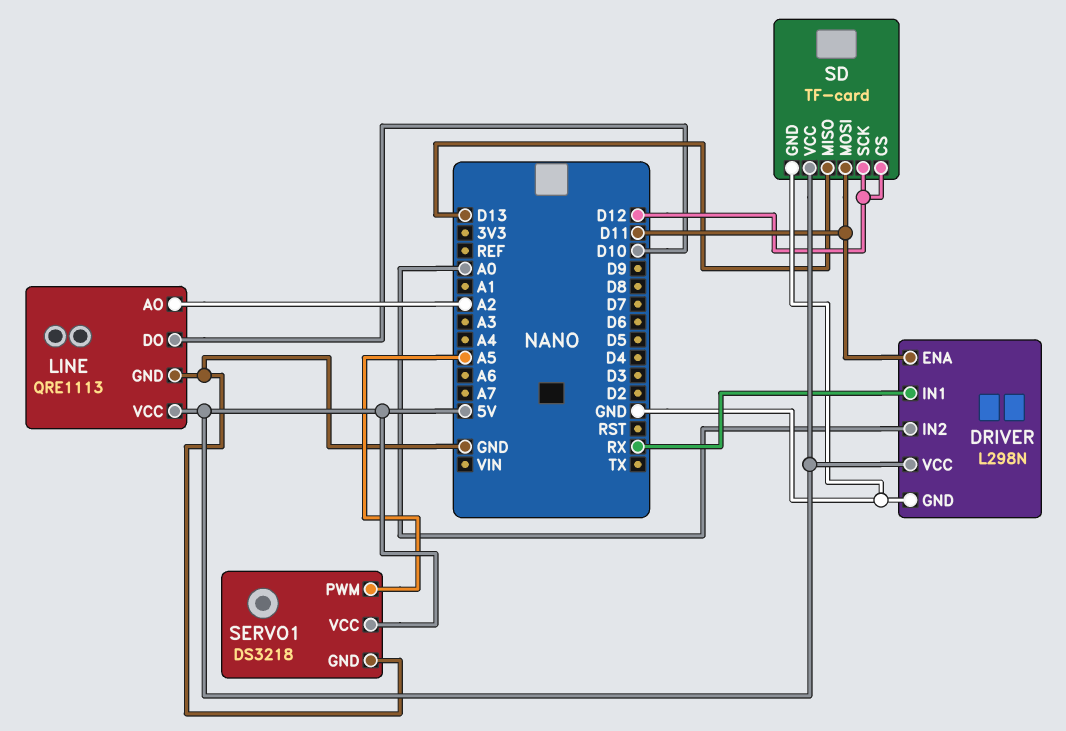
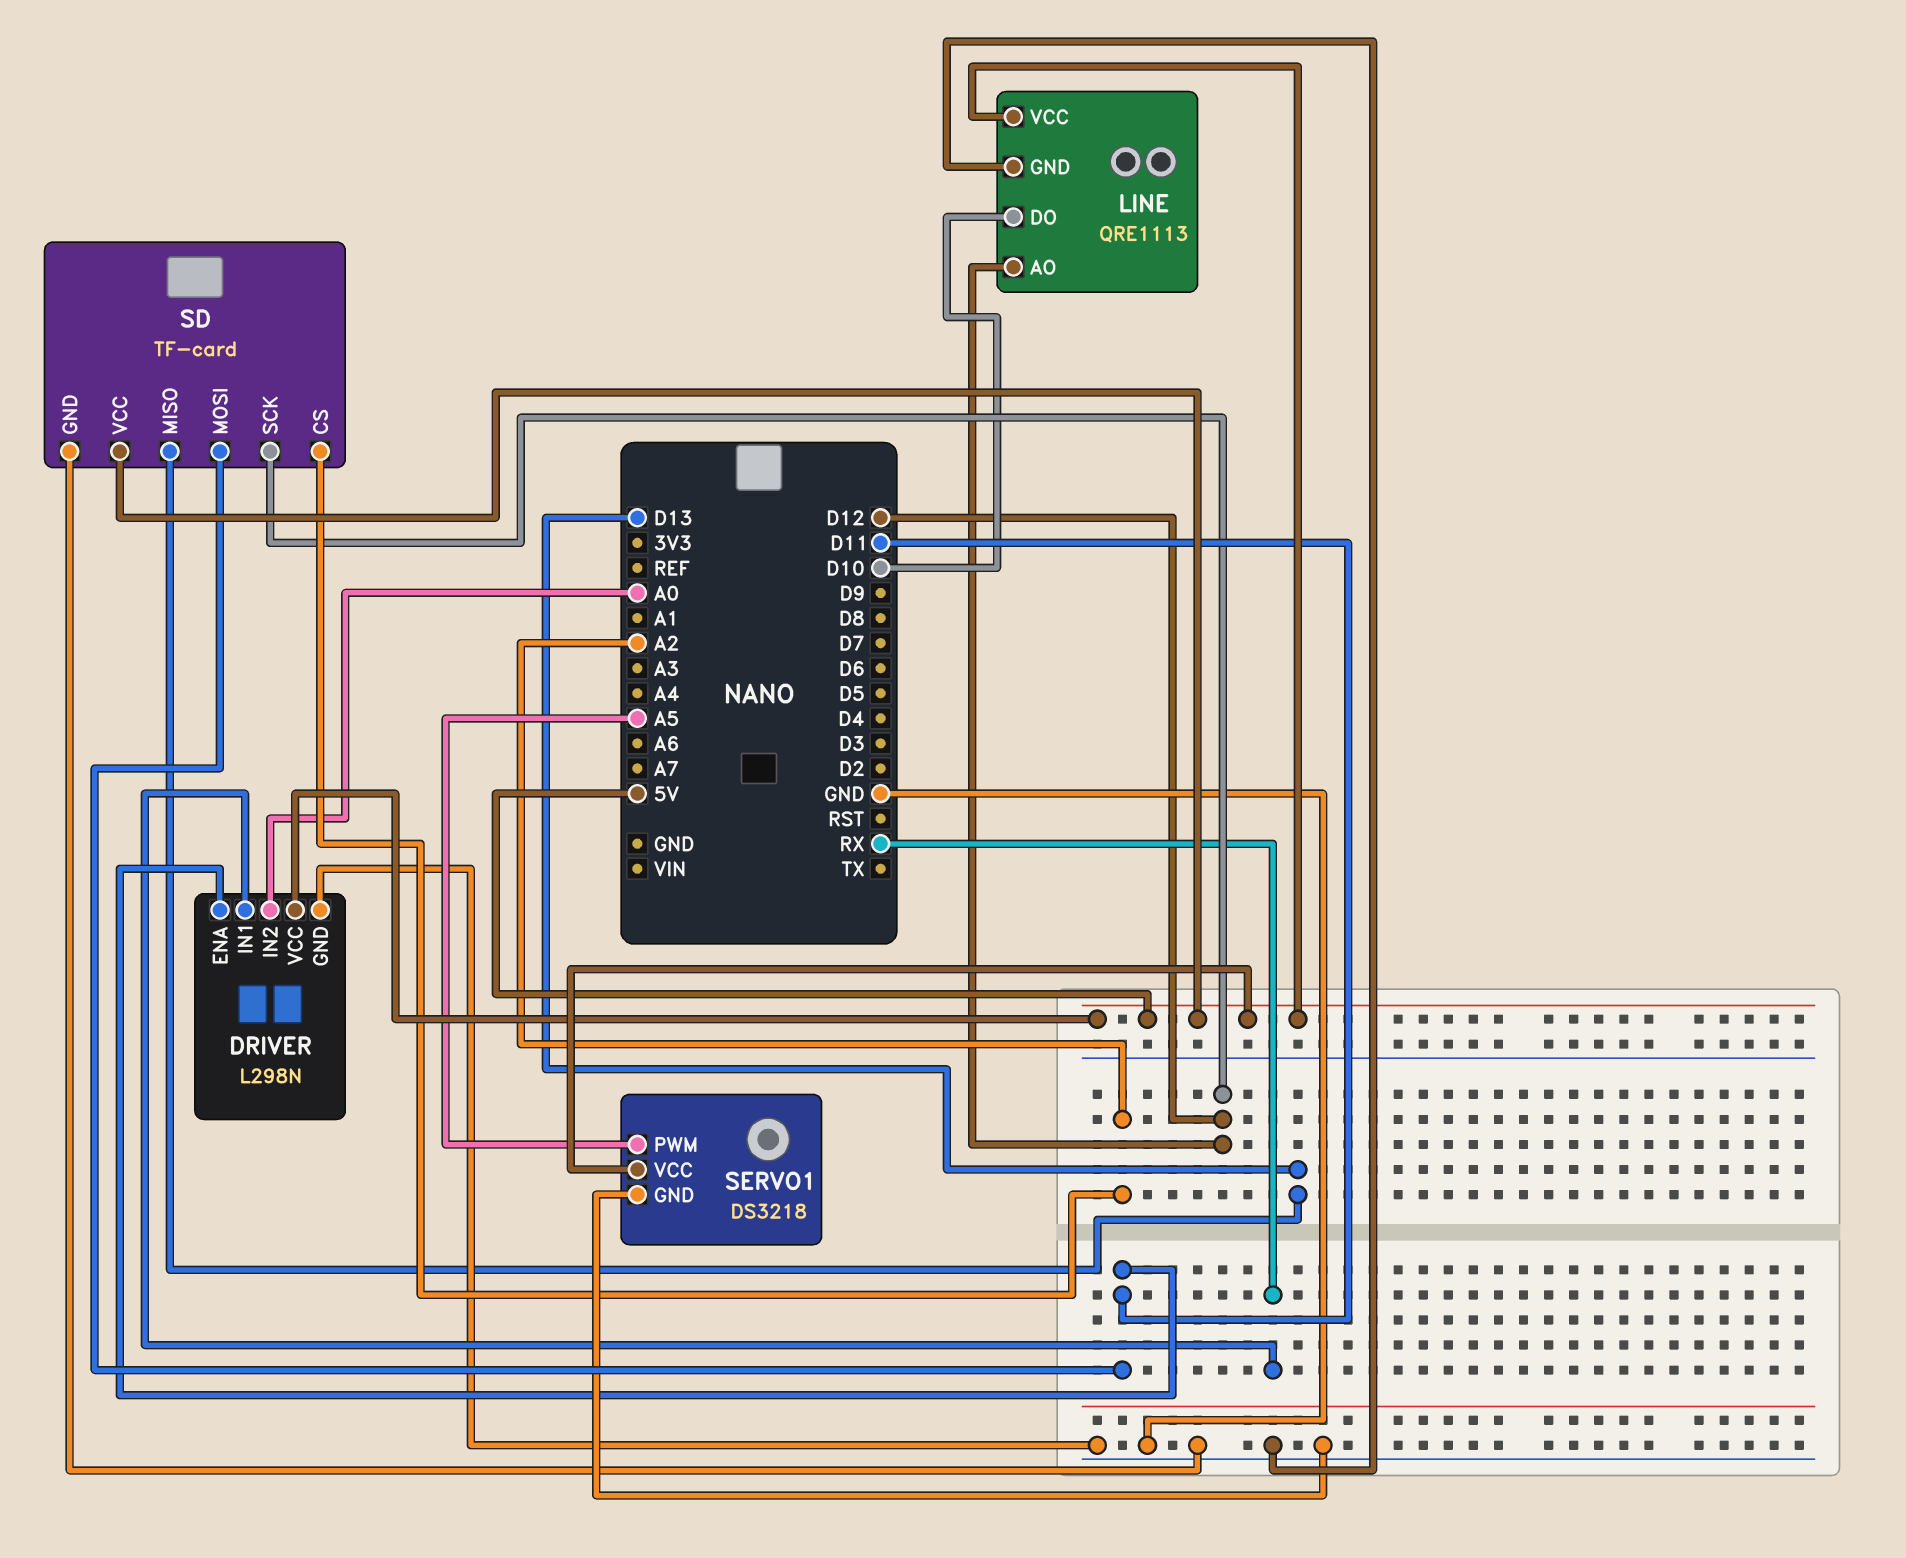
LINE pin AO: A2 -> D12
SD pin CS: D12 -> A2

